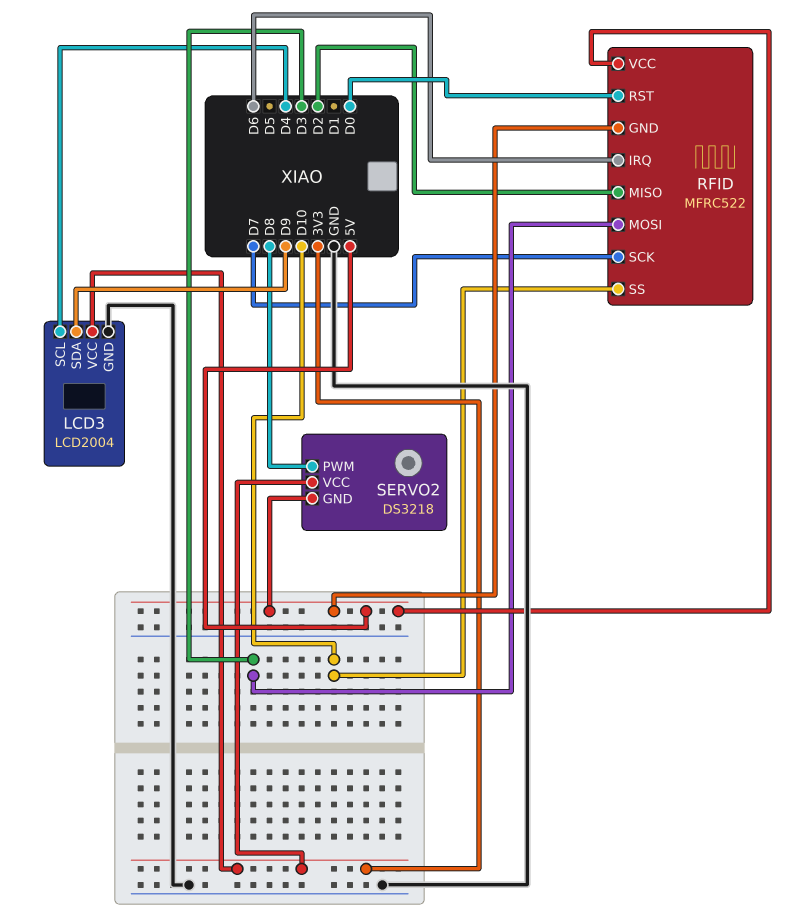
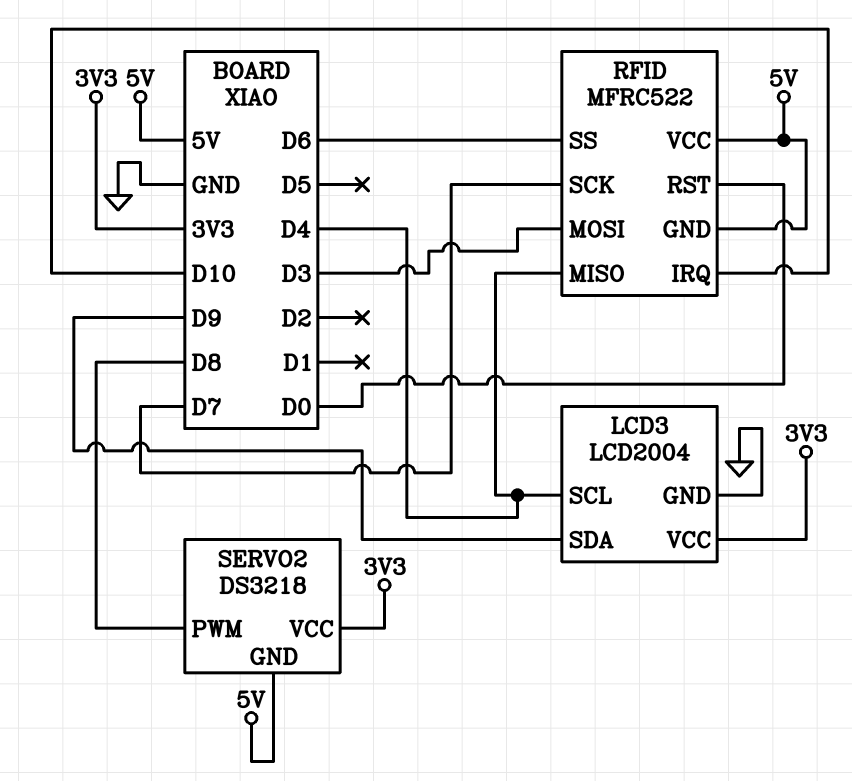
RFID pin IRQ: D6 -> D10
RFID pin MISO: D2 -> D4
RFID pin SS: D10 -> D6

